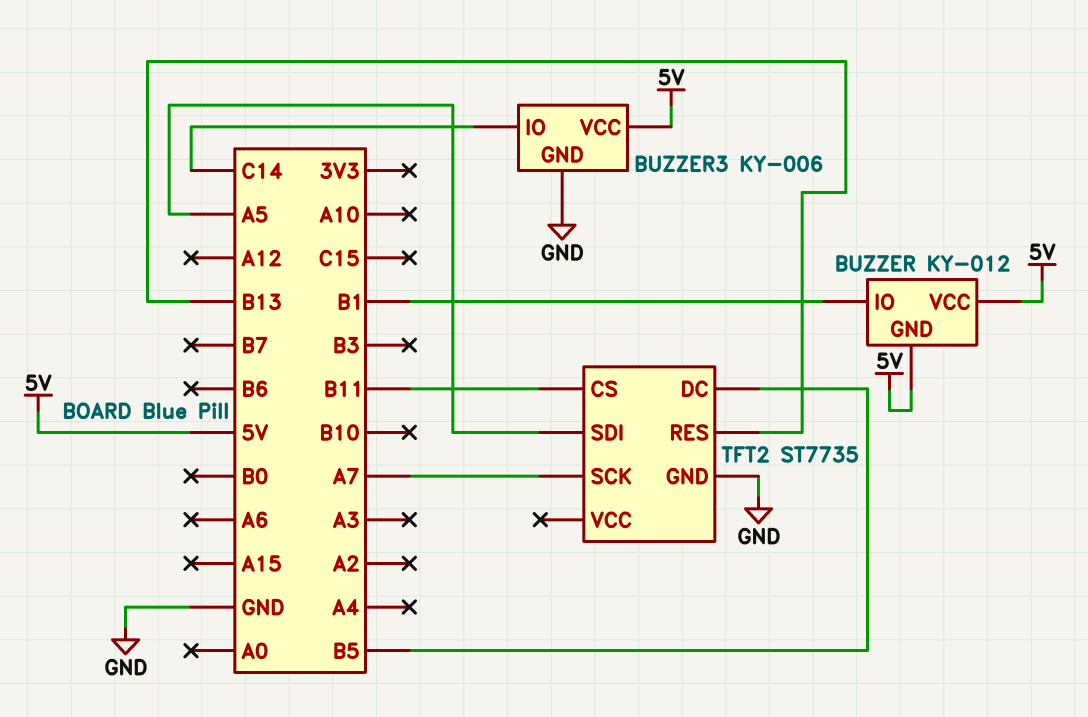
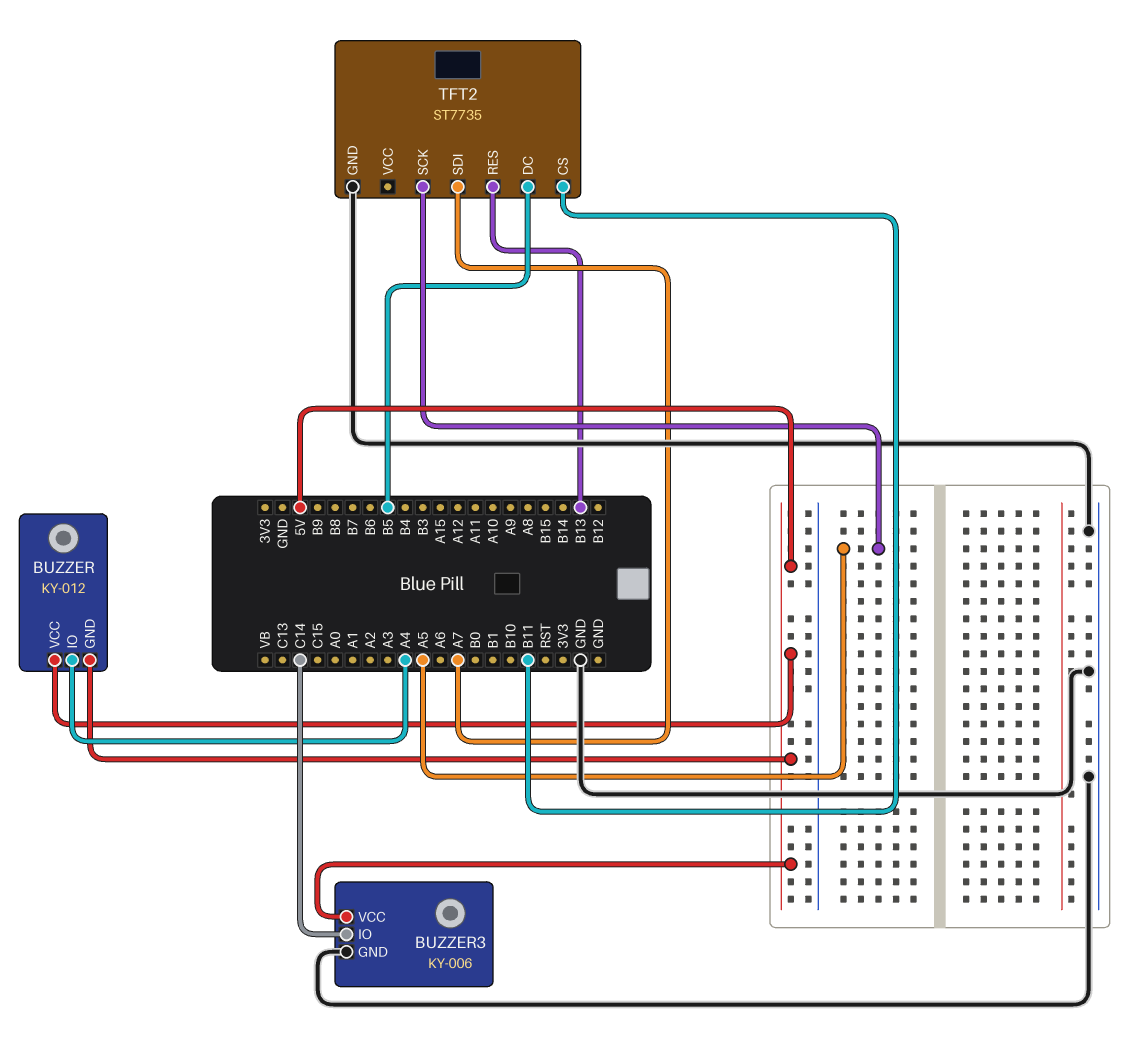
BUZZER pin IO: B1 -> A4
TFT2 pin SCK: A7 -> A5
TFT2 pin SDI: A5 -> A7

